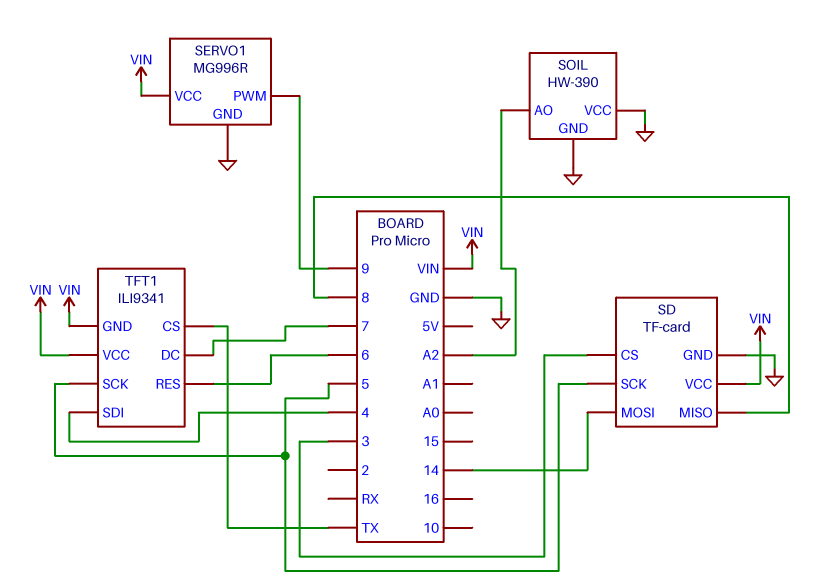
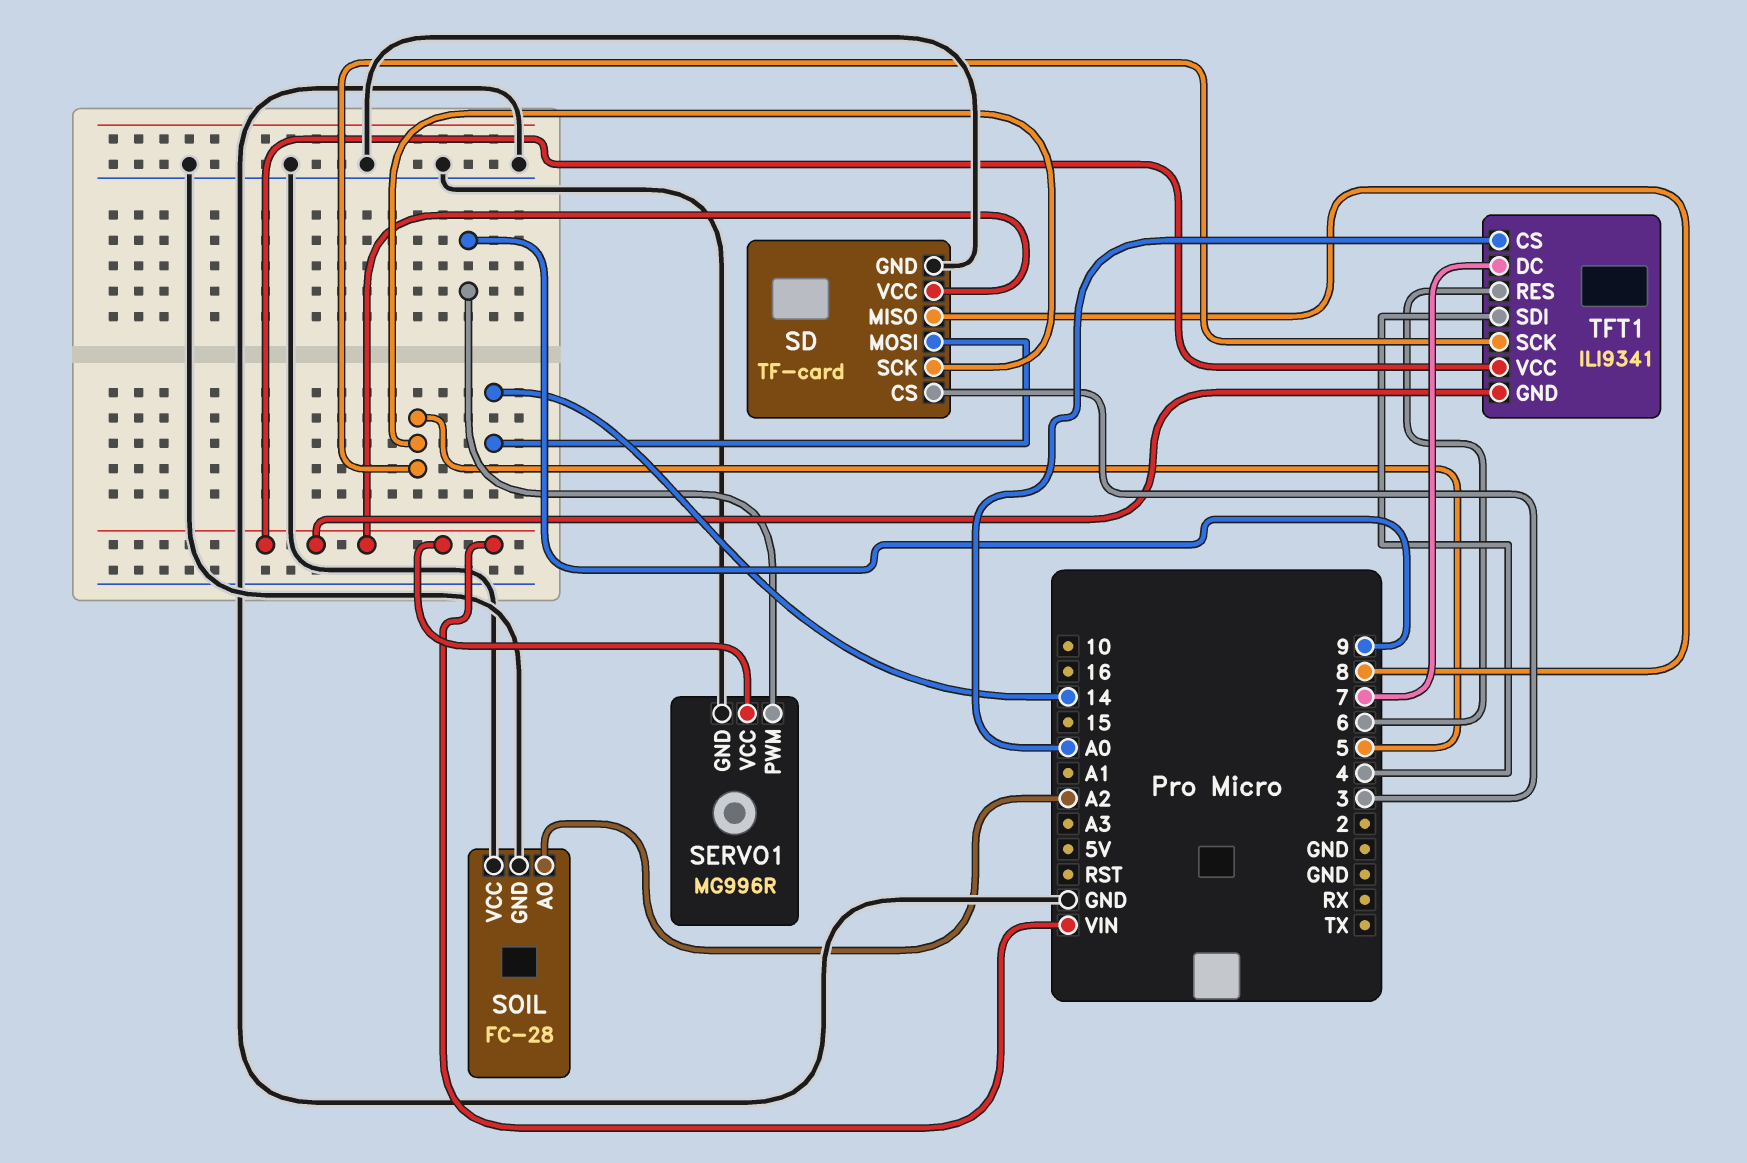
SOIL: HW-390 -> FC-28
TFT1 pin CS: TX -> A0

